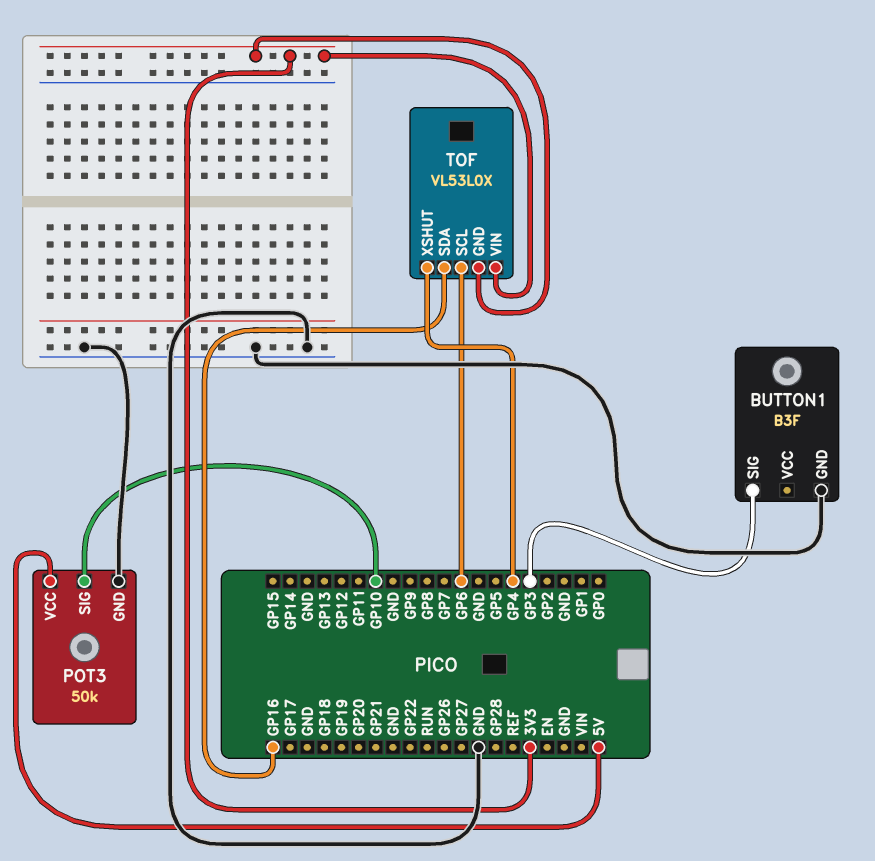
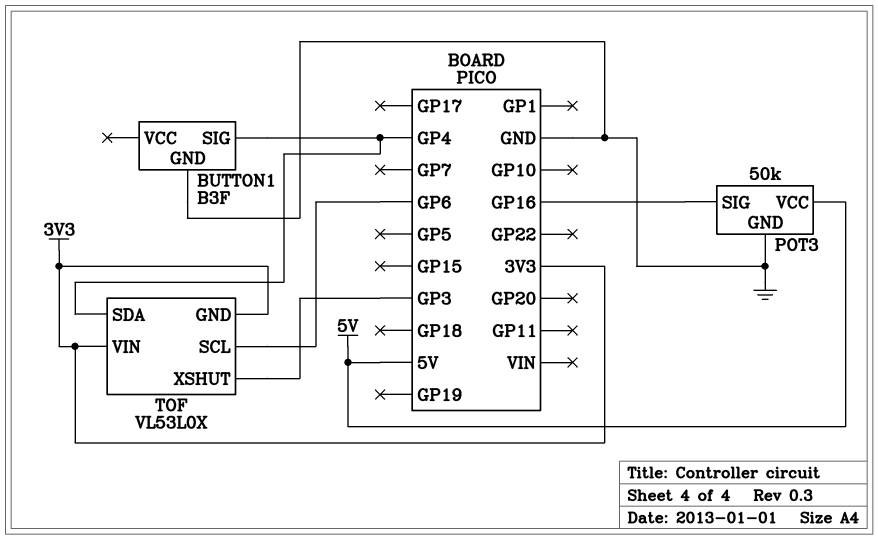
BUTTON1 pin SIG: GP3 -> GP4
POT3 pin SIG: GP10 -> GP16
TOF pin SDA: GP16 -> GP4
TOF pin XSHUT: GP4 -> GP3

